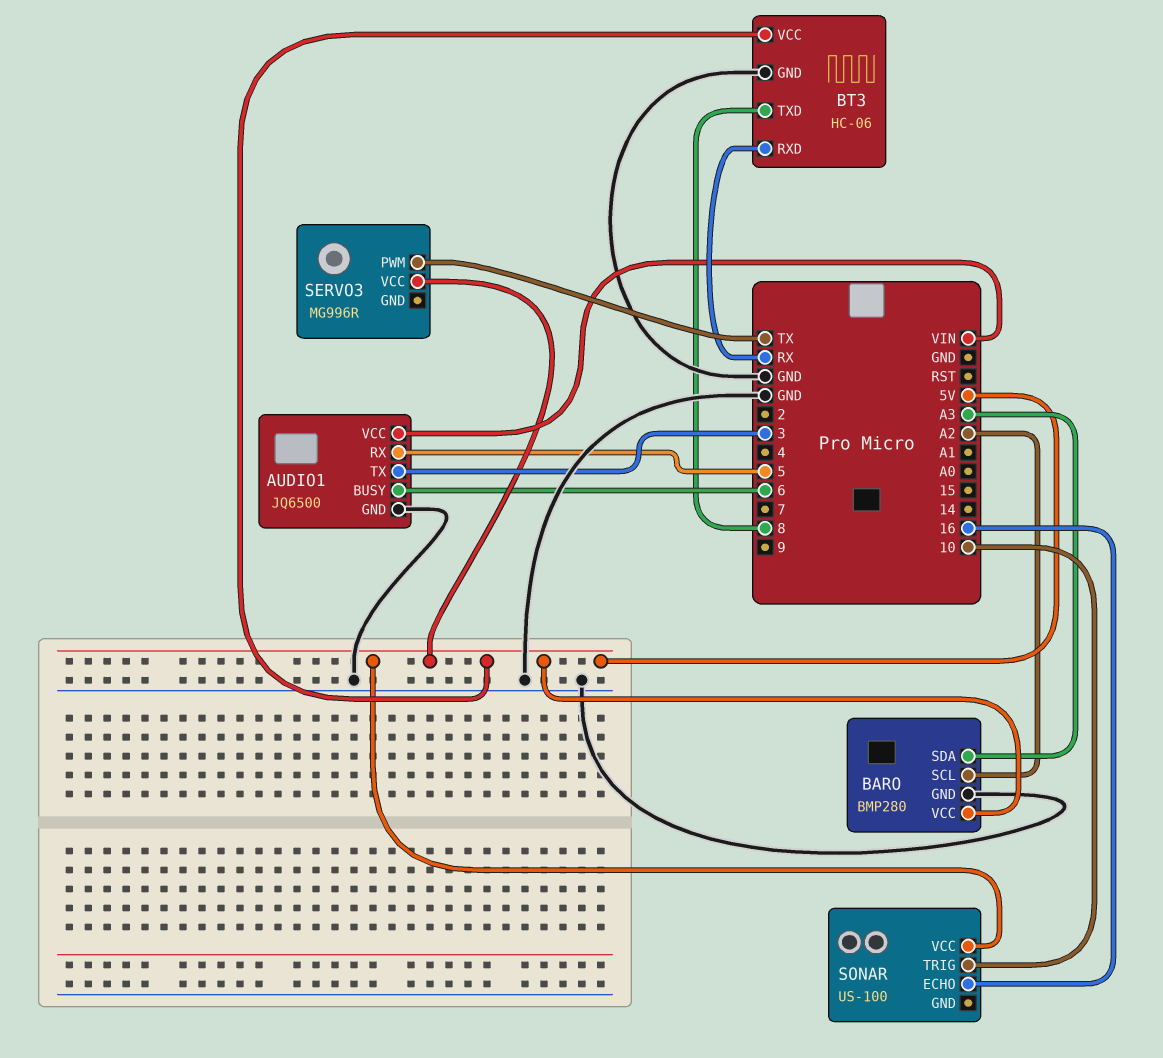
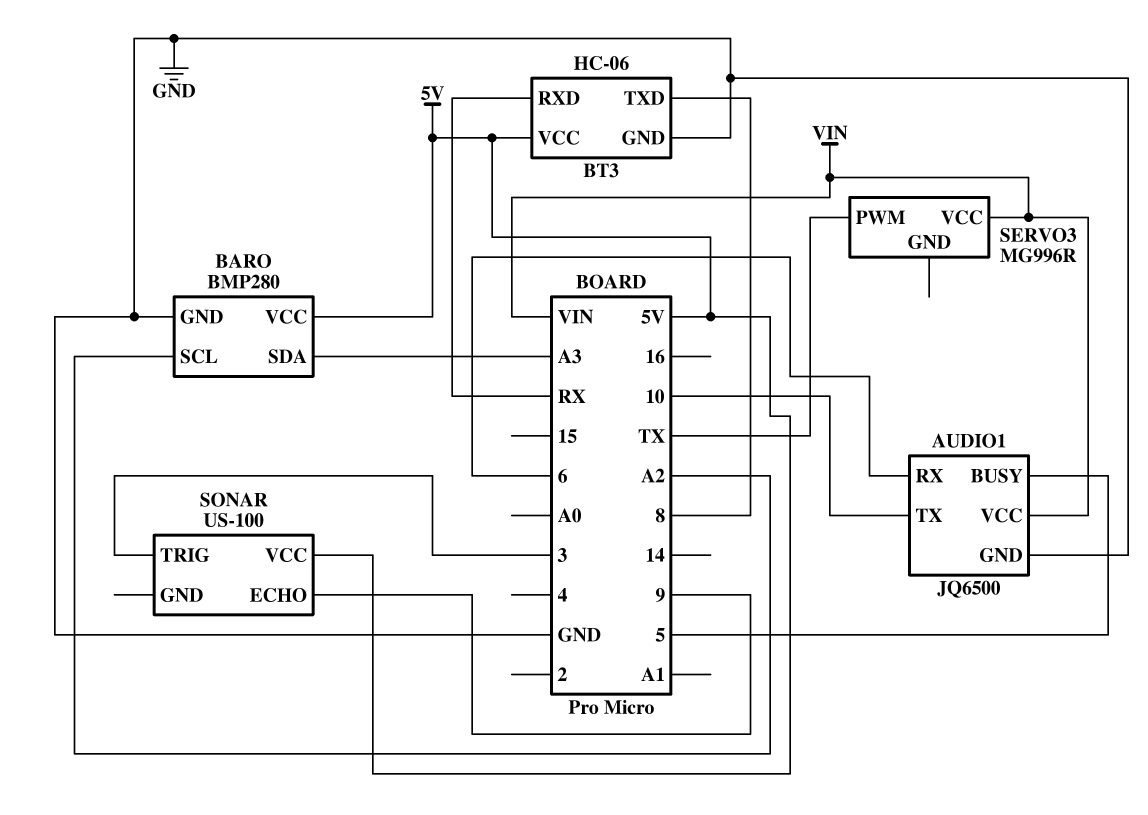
AUDIO1 pin BUSY: 6 -> 5
AUDIO1 pin RX: 5 -> 6
AUDIO1 pin TX: 3 -> 10
SERVO3 pin VCC: 5V -> VIN
SONAR pin ECHO: 16 -> 9
SONAR pin TRIG: 10 -> 3

